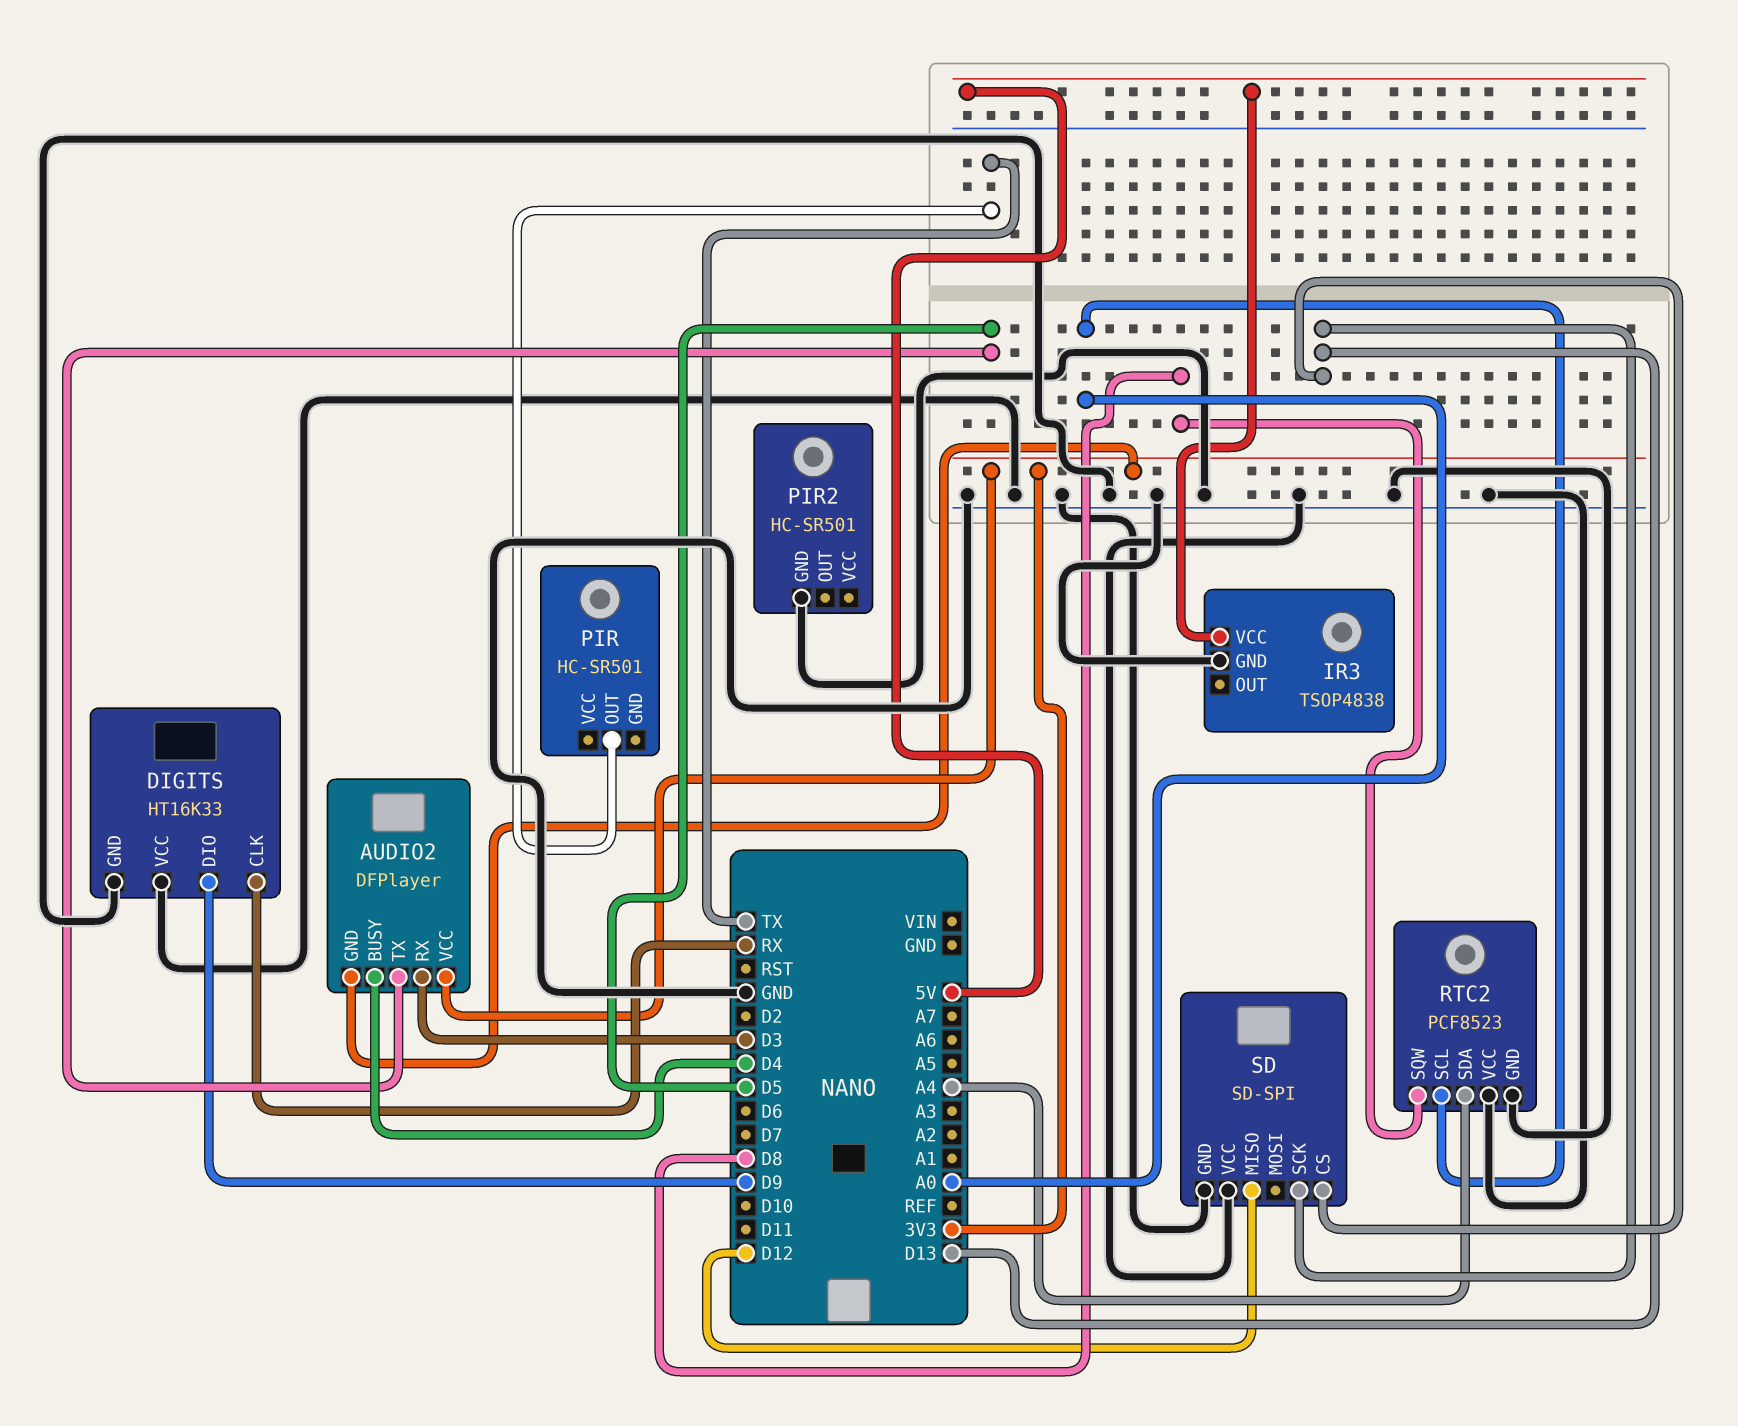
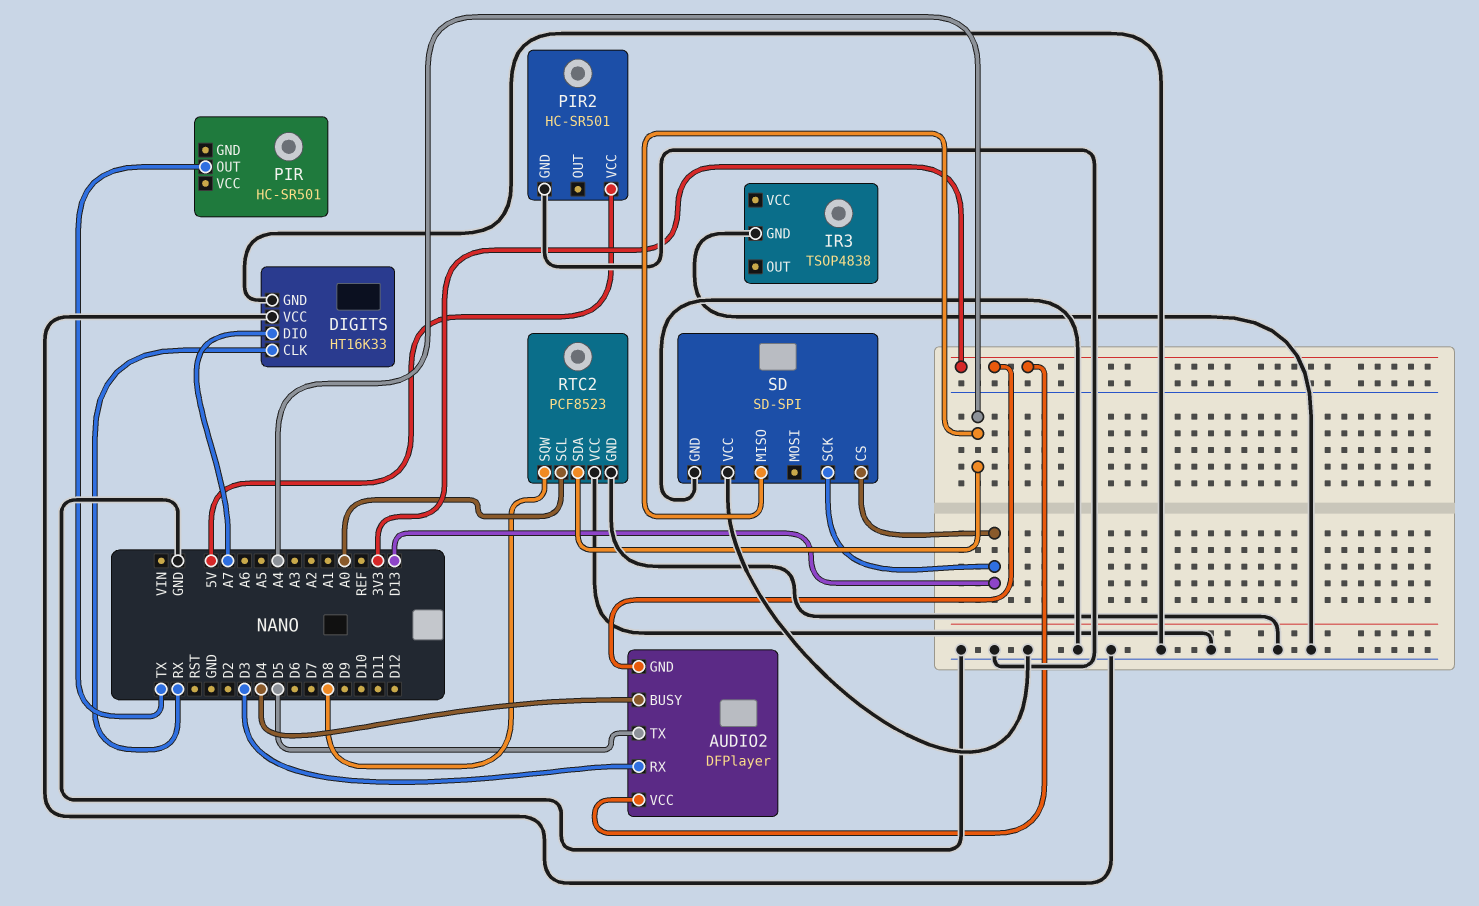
DIGITS pin DIO: D9 -> A7
IR3 pin VCC: 5V -> none
PIR2 pin VCC: none -> 5V
SD pin MISO: D12 -> A4

